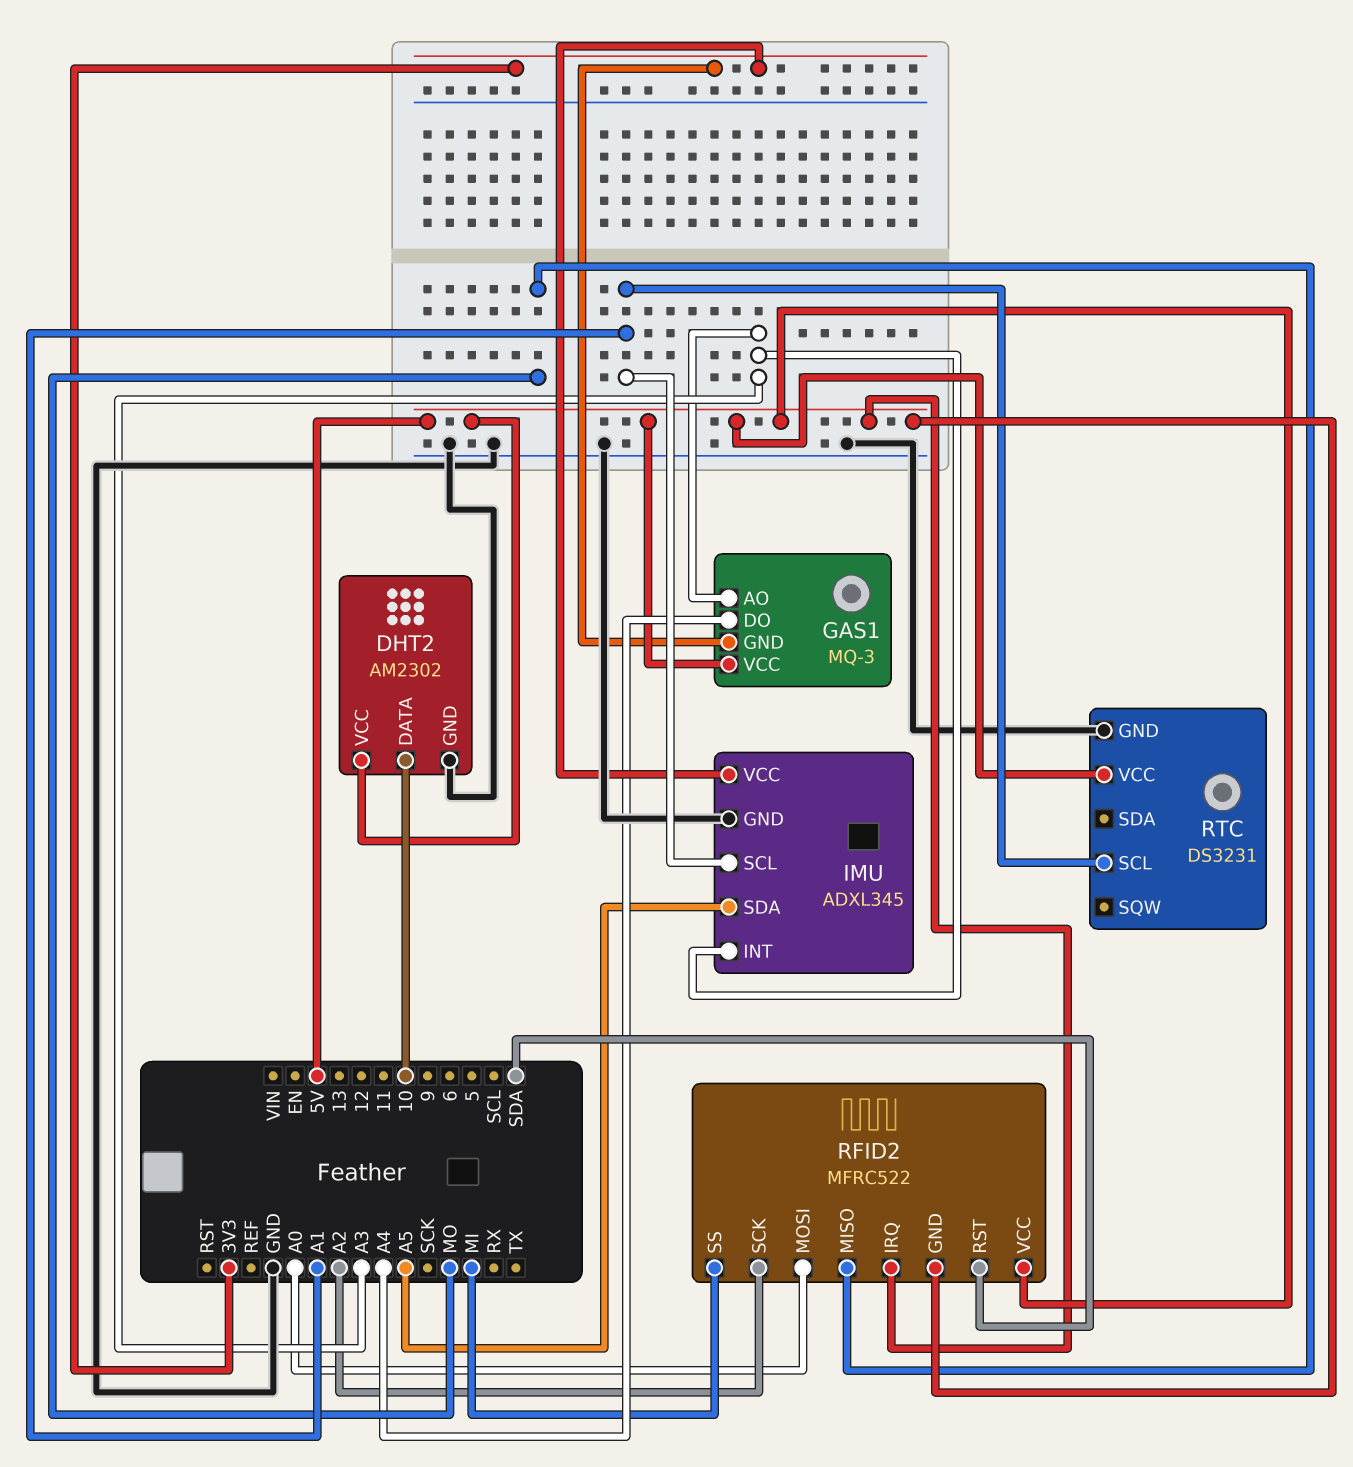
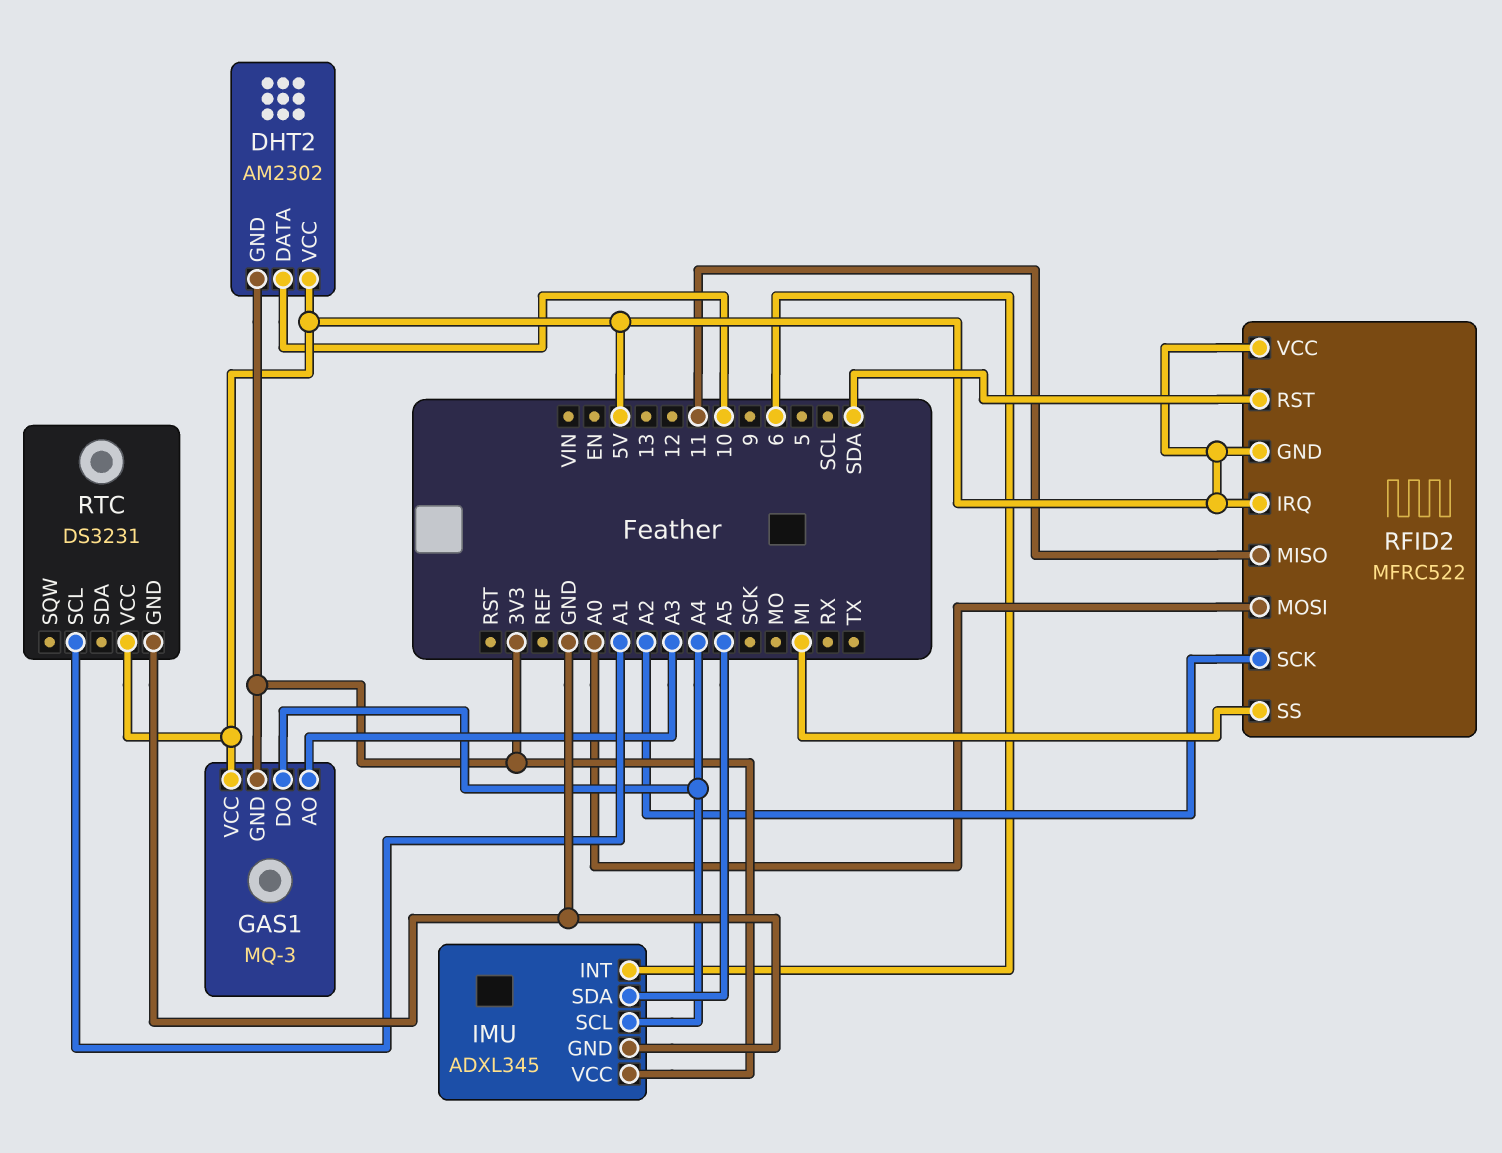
DHT2 pin GND: GND -> 3V3
IMU pin INT: A3 -> 6
IMU pin SCL: A1 -> A4
RFID2 pin MISO: MO -> 11

